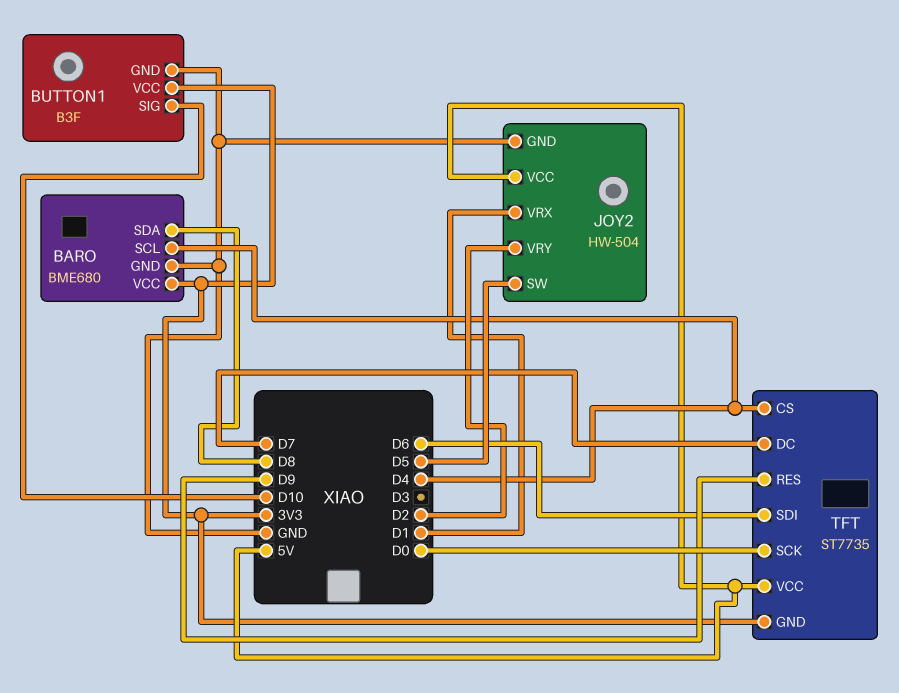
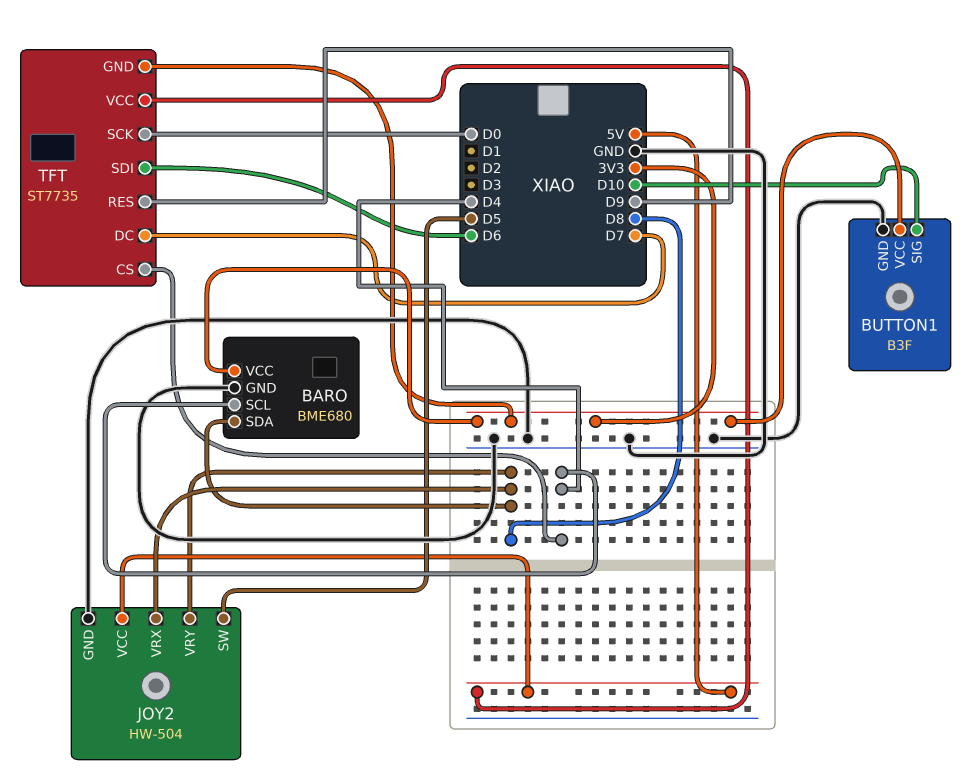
JOY2 pin VRX: D1 -> D8
JOY2 pin VRY: D2 -> D8

